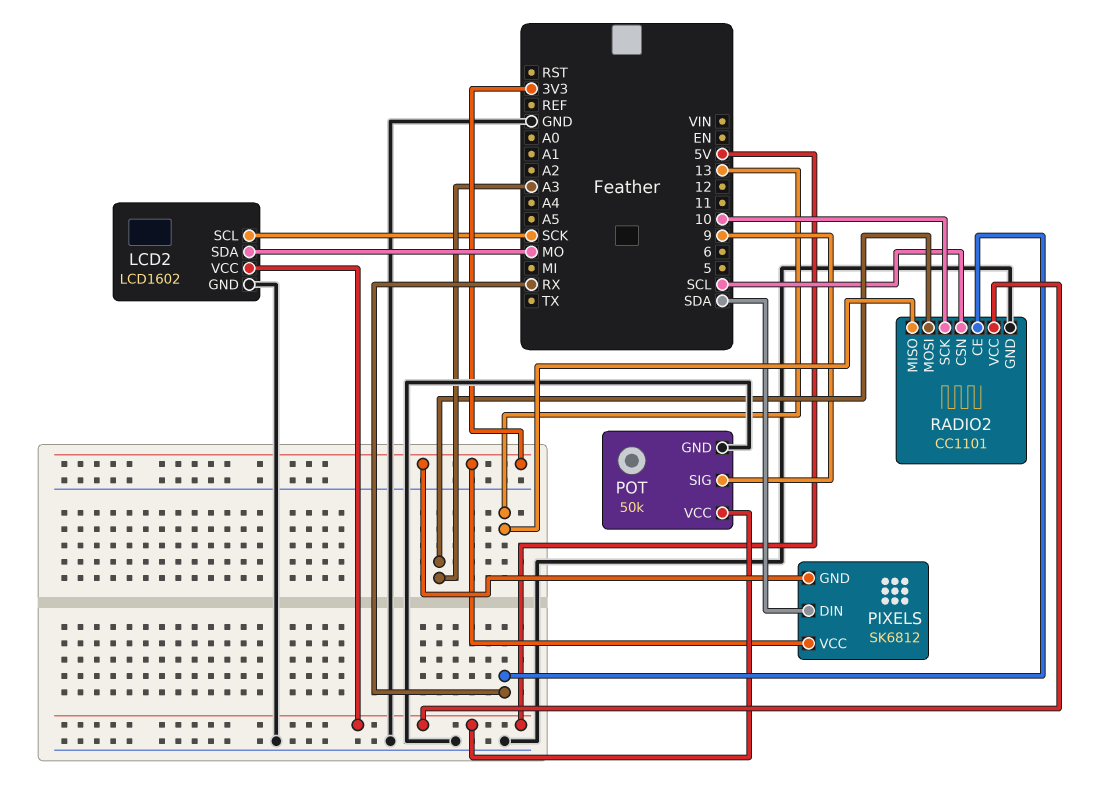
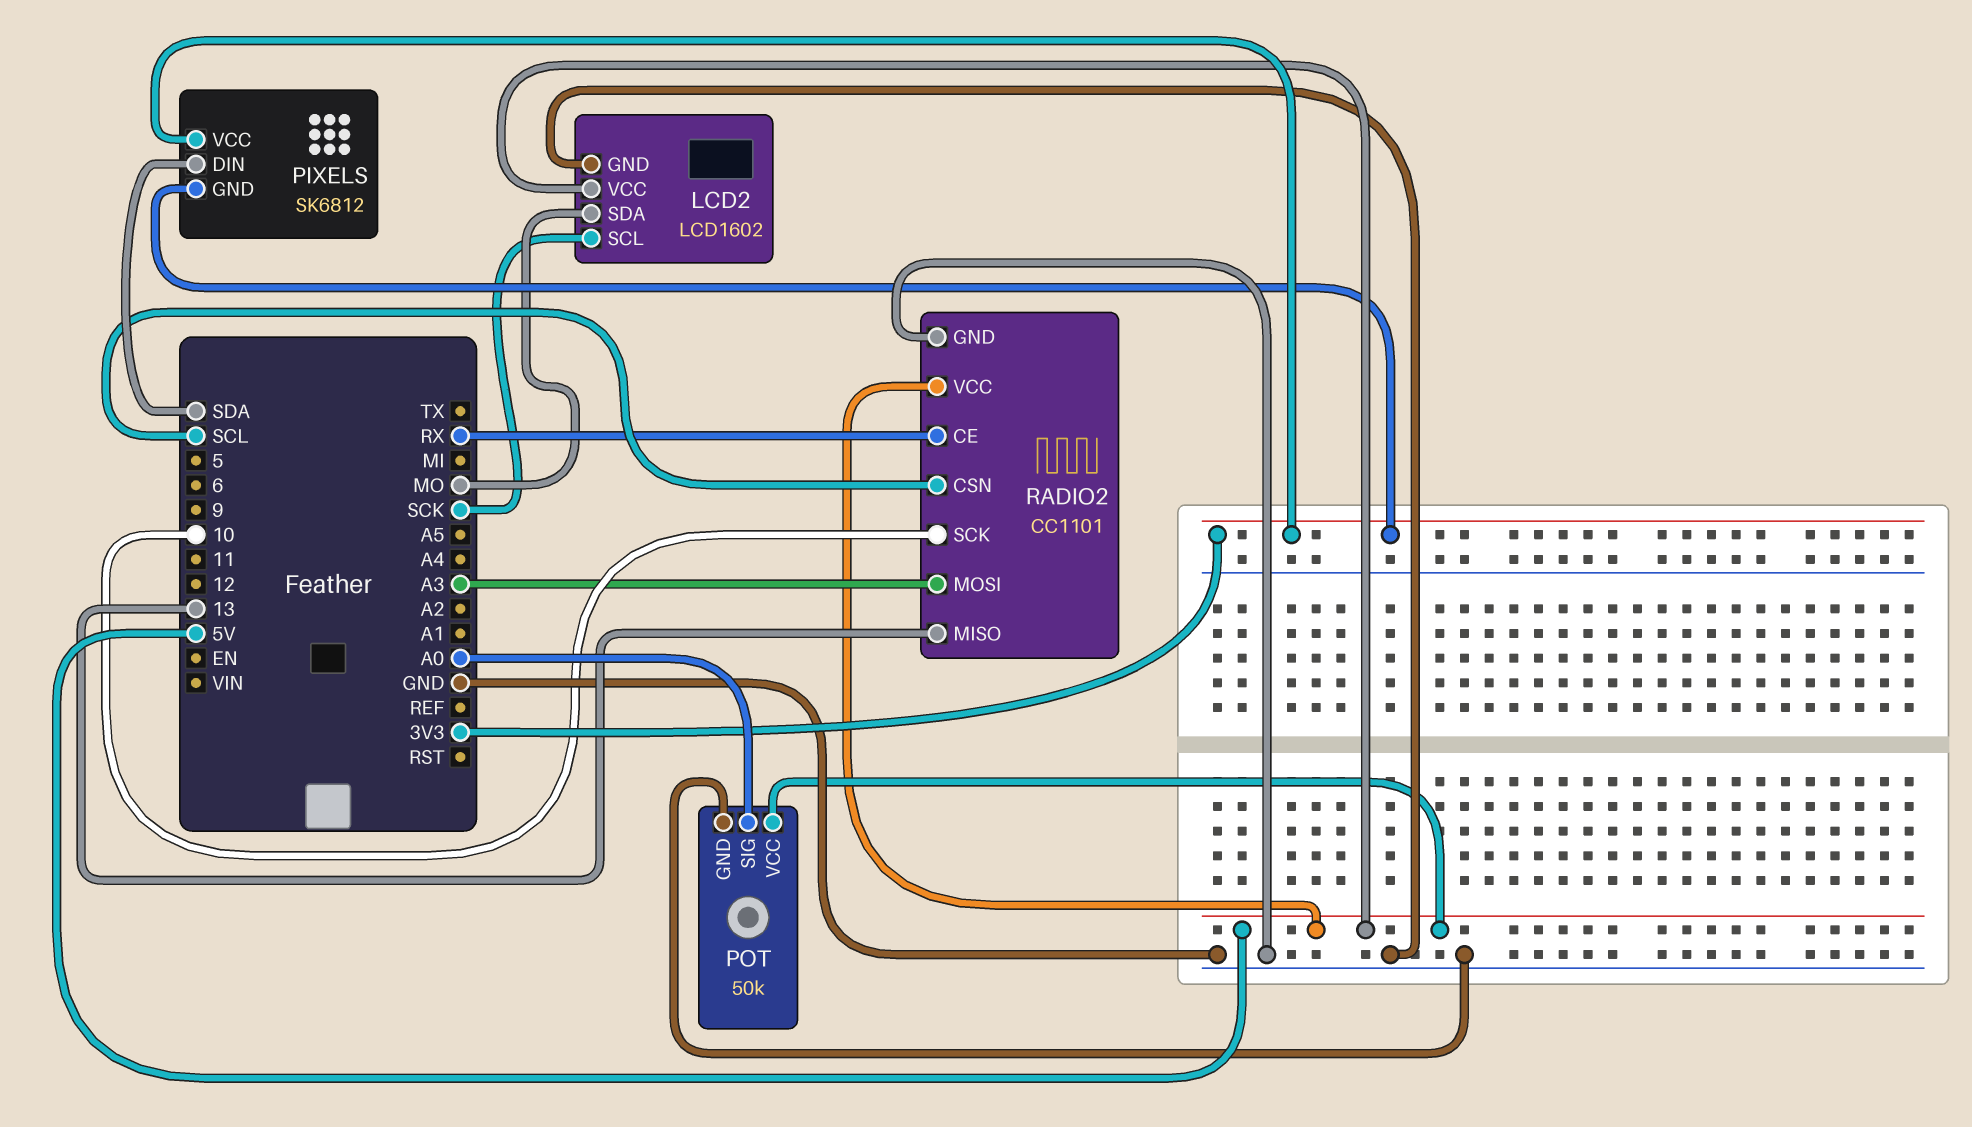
POT pin SIG: 9 -> A0

